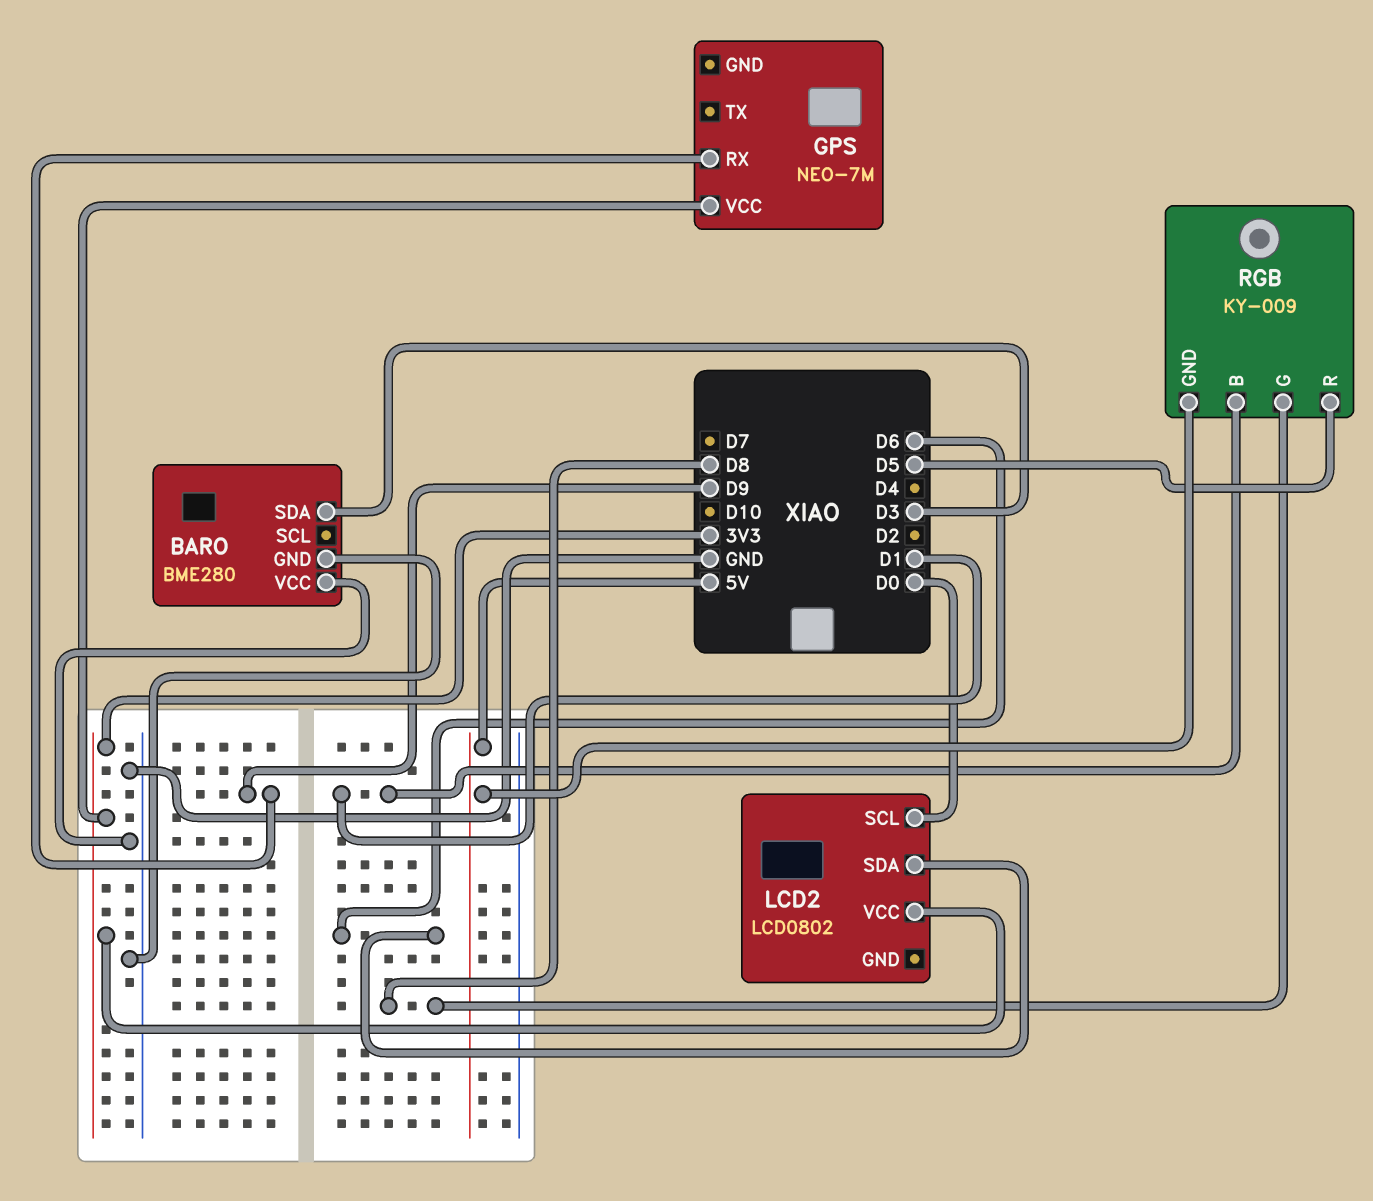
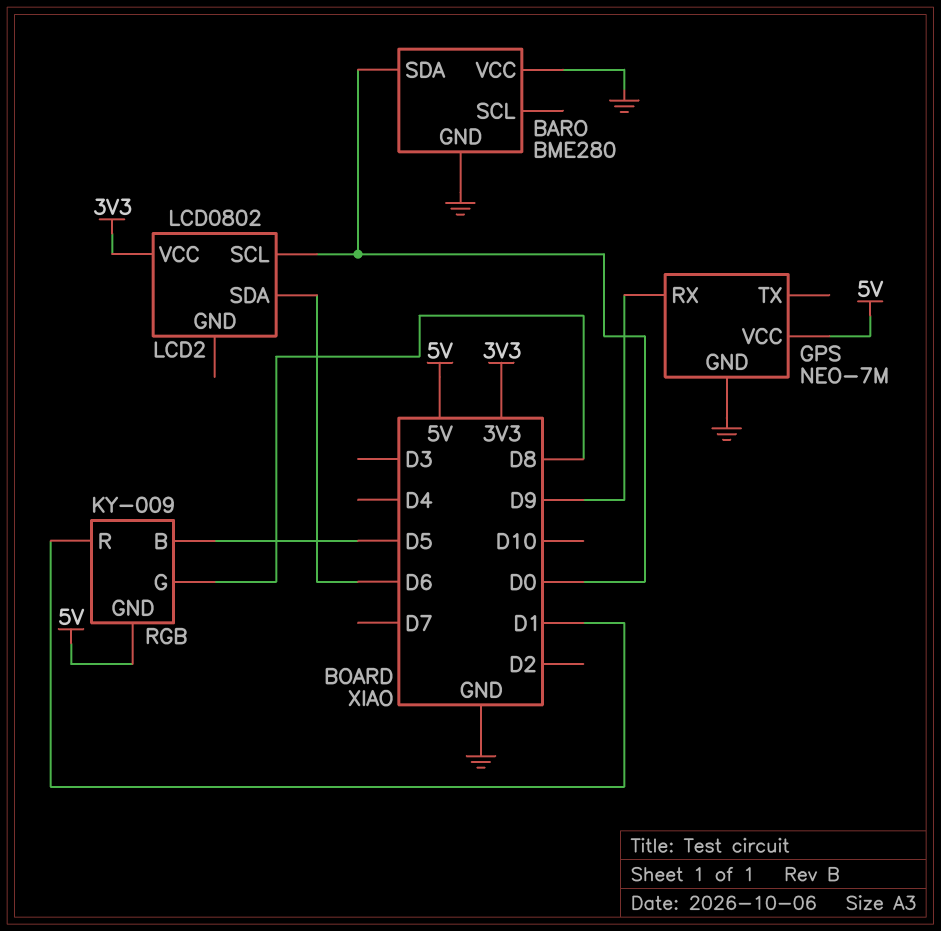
BARO pin SDA: D3 -> D0
GPS pin GND: none -> GND
GPS pin VCC: 3V3 -> 5V
RGB pin B: D1 -> D5
RGB pin R: D5 -> D1

